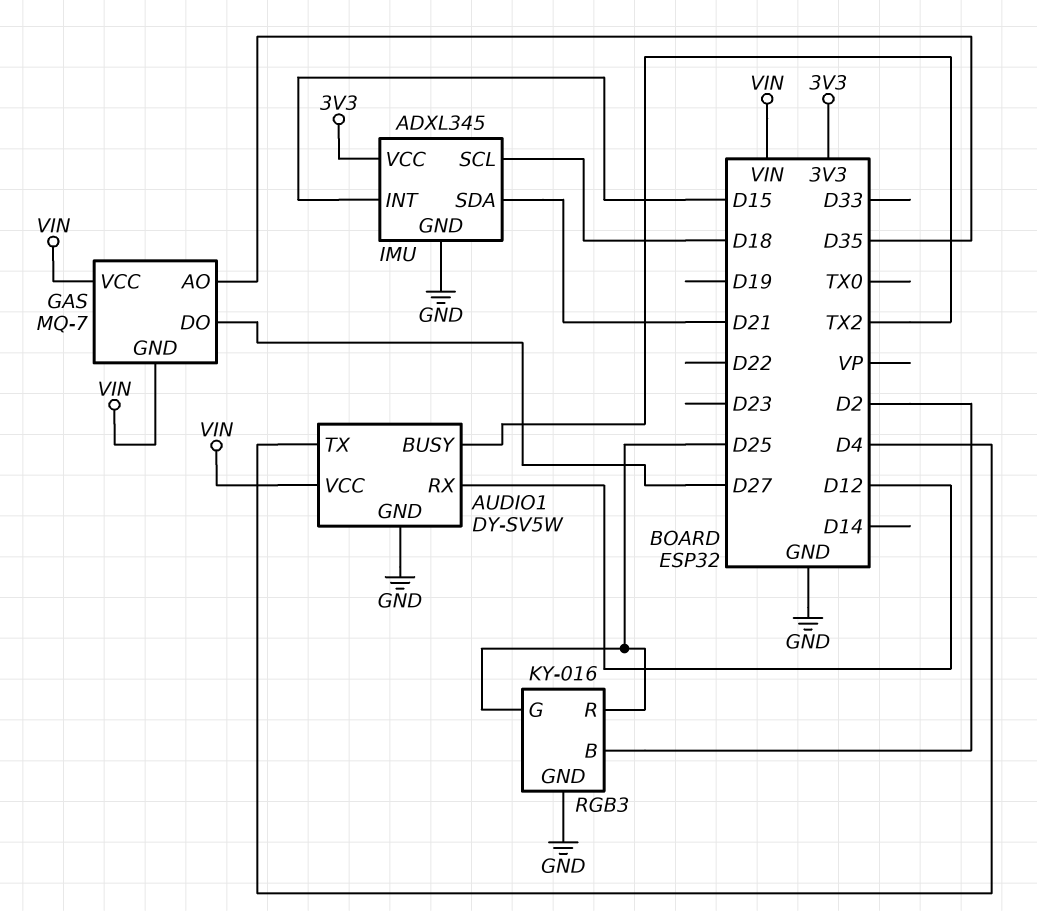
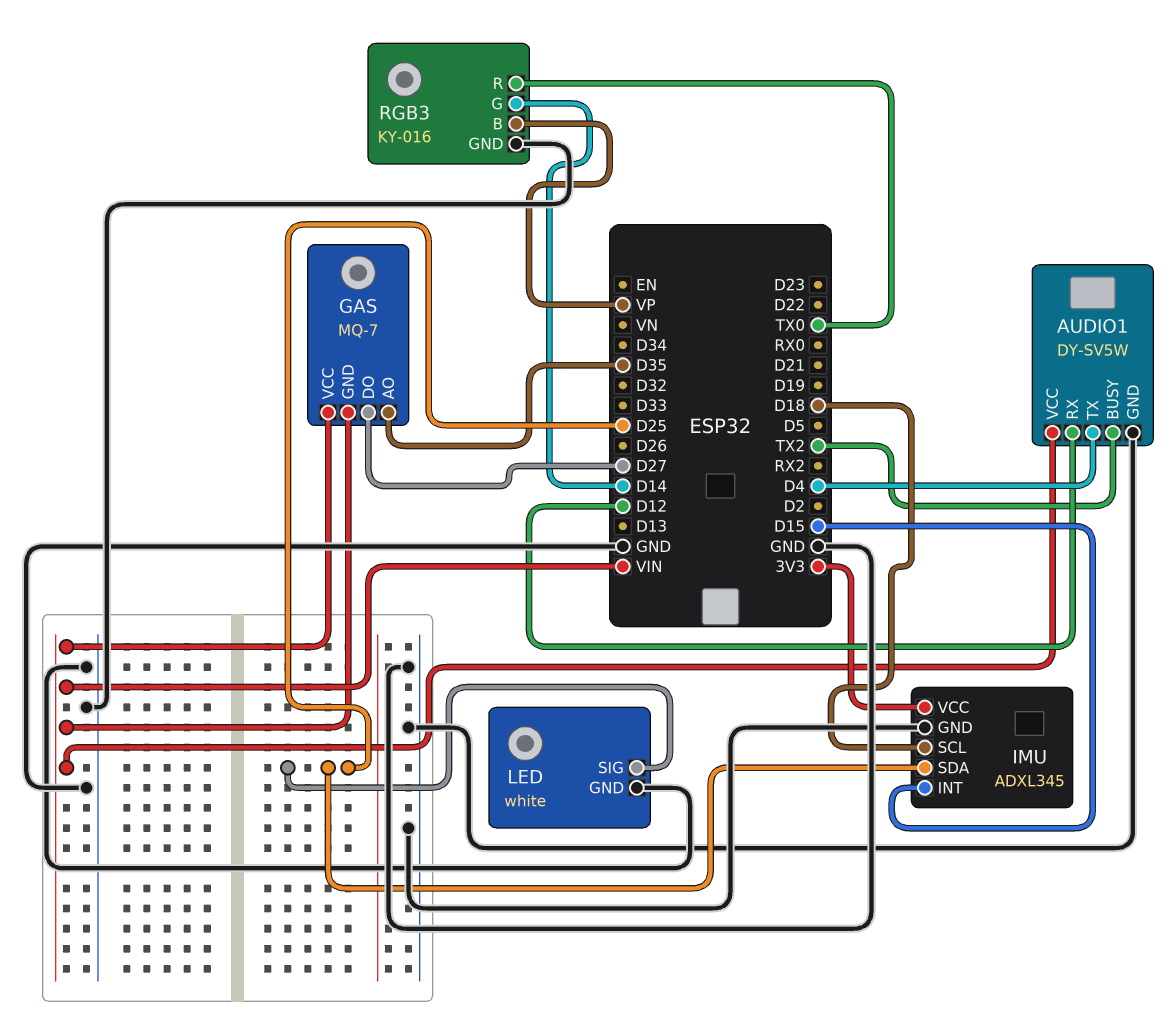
IMU pin SDA: D21 -> D25
LED: none -> white
LED pin GND: none -> GND
LED pin SIG: none -> D25
RGB3 pin B: D2 -> VP
RGB3 pin G: D25 -> D14
RGB3 pin R: D25 -> TX0

